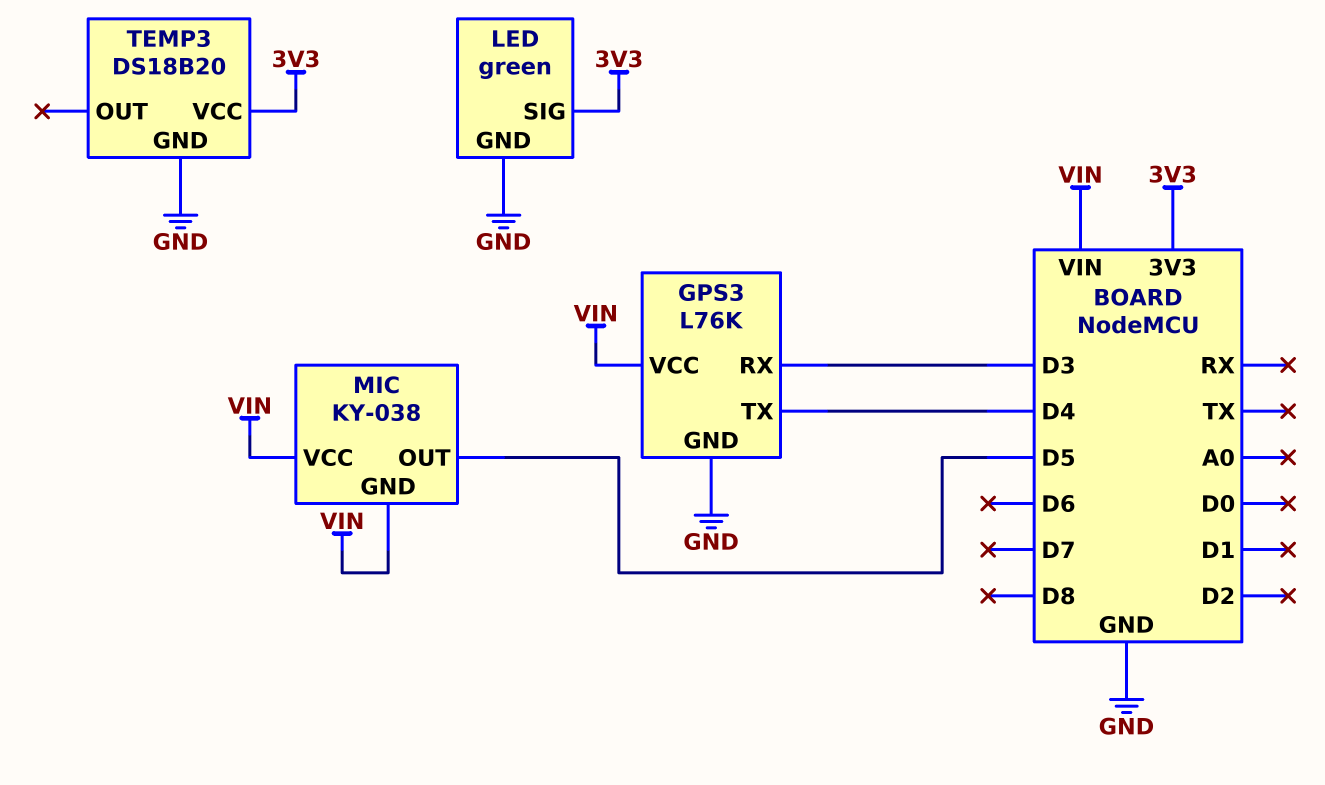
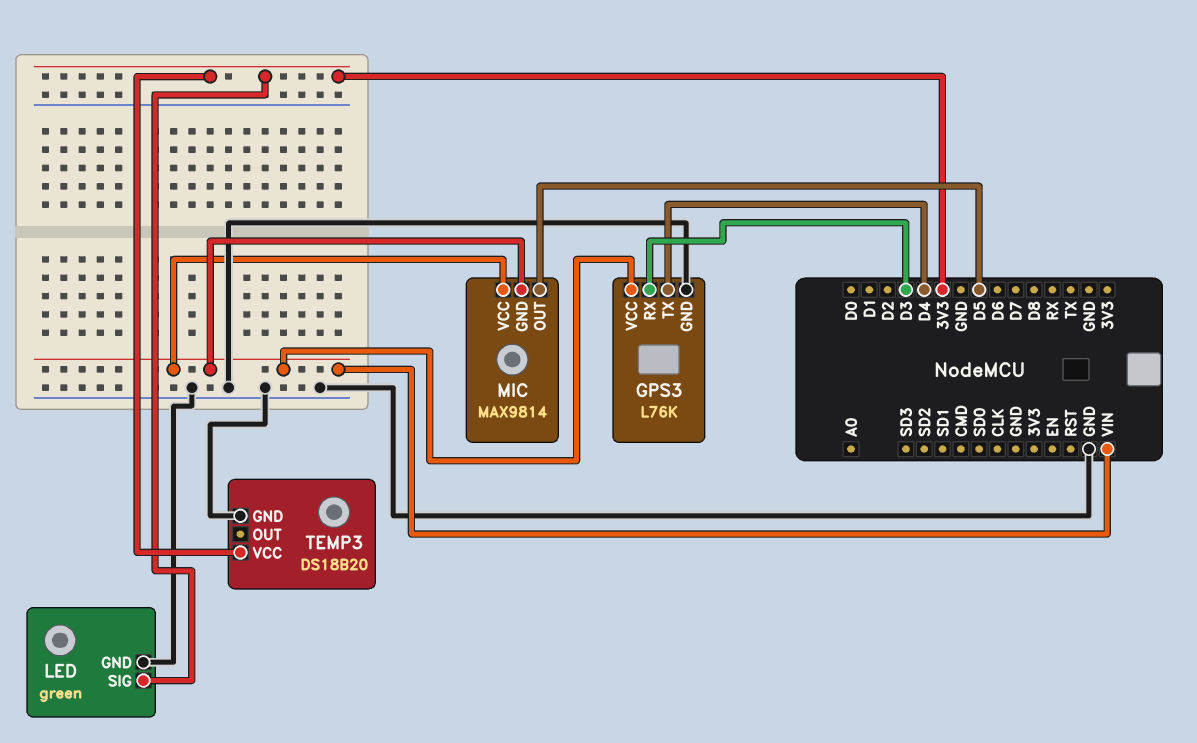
MIC: KY-038 -> MAX9814

